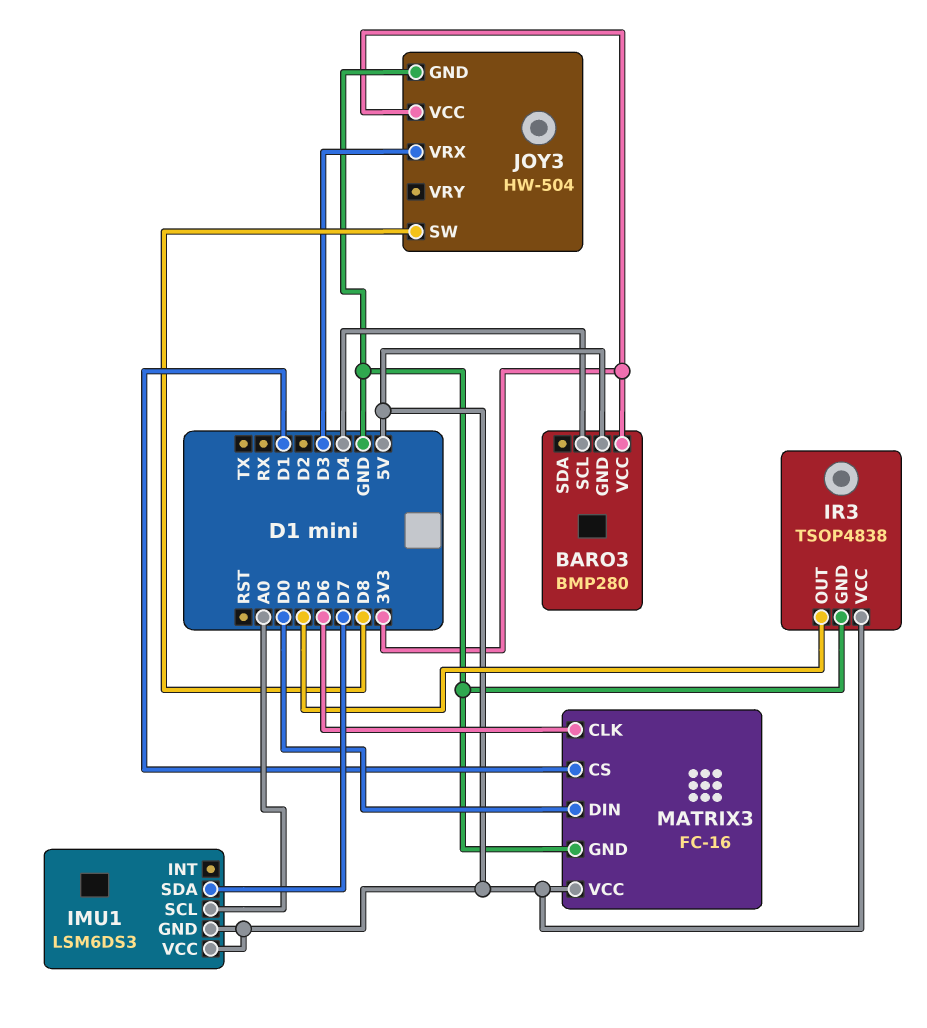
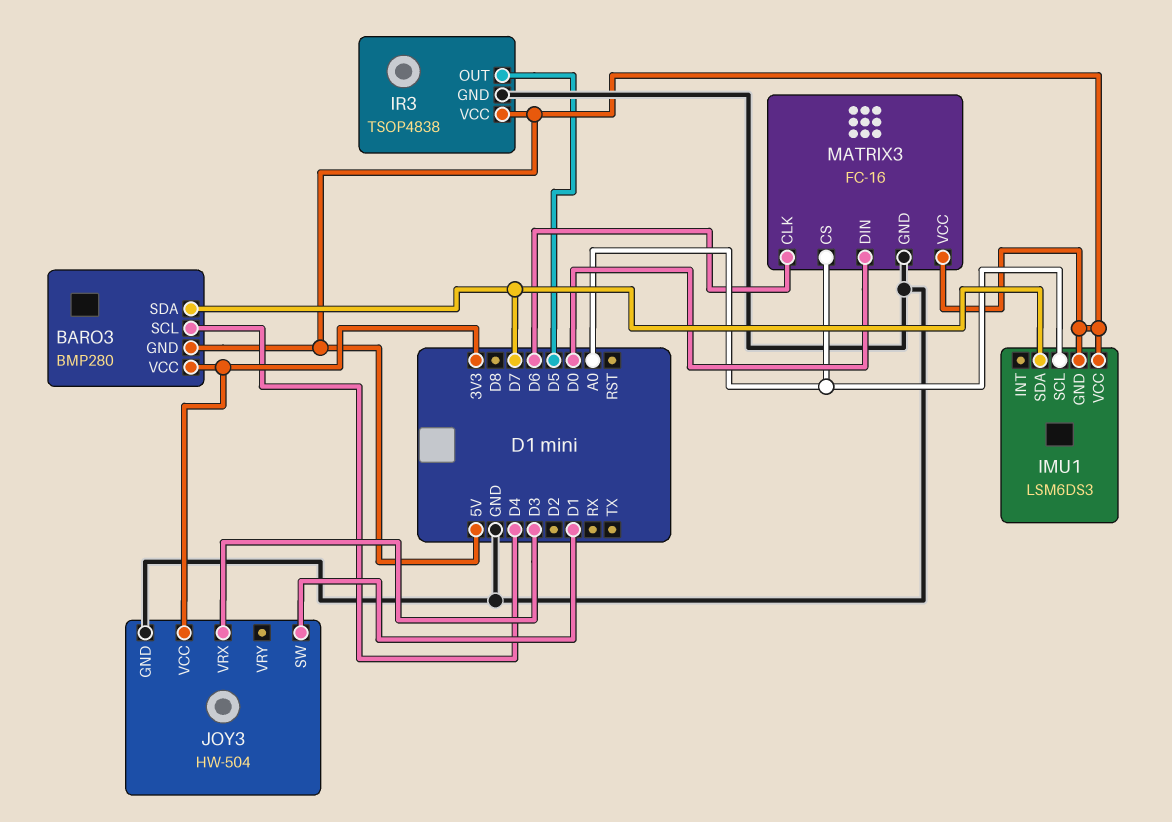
BARO3 pin SDA: none -> D7
JOY3 pin SW: D8 -> D1
MATRIX3 pin CS: D1 -> A0

